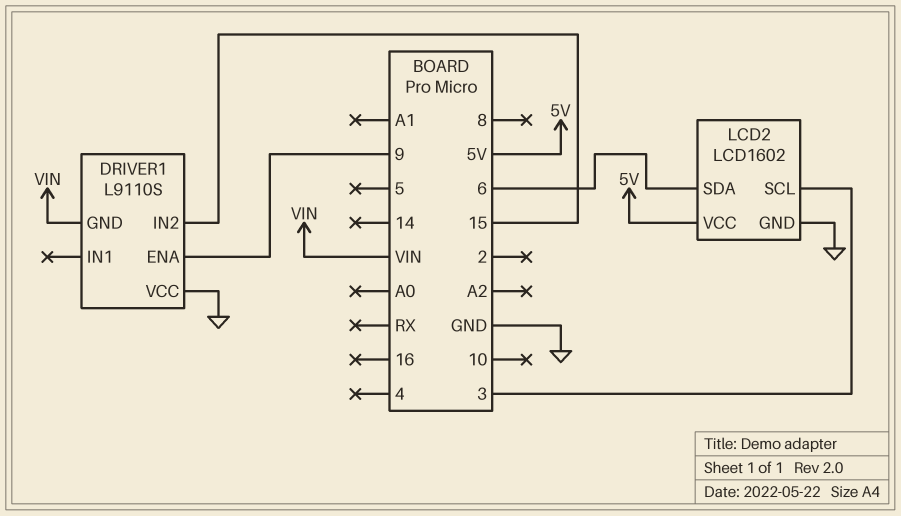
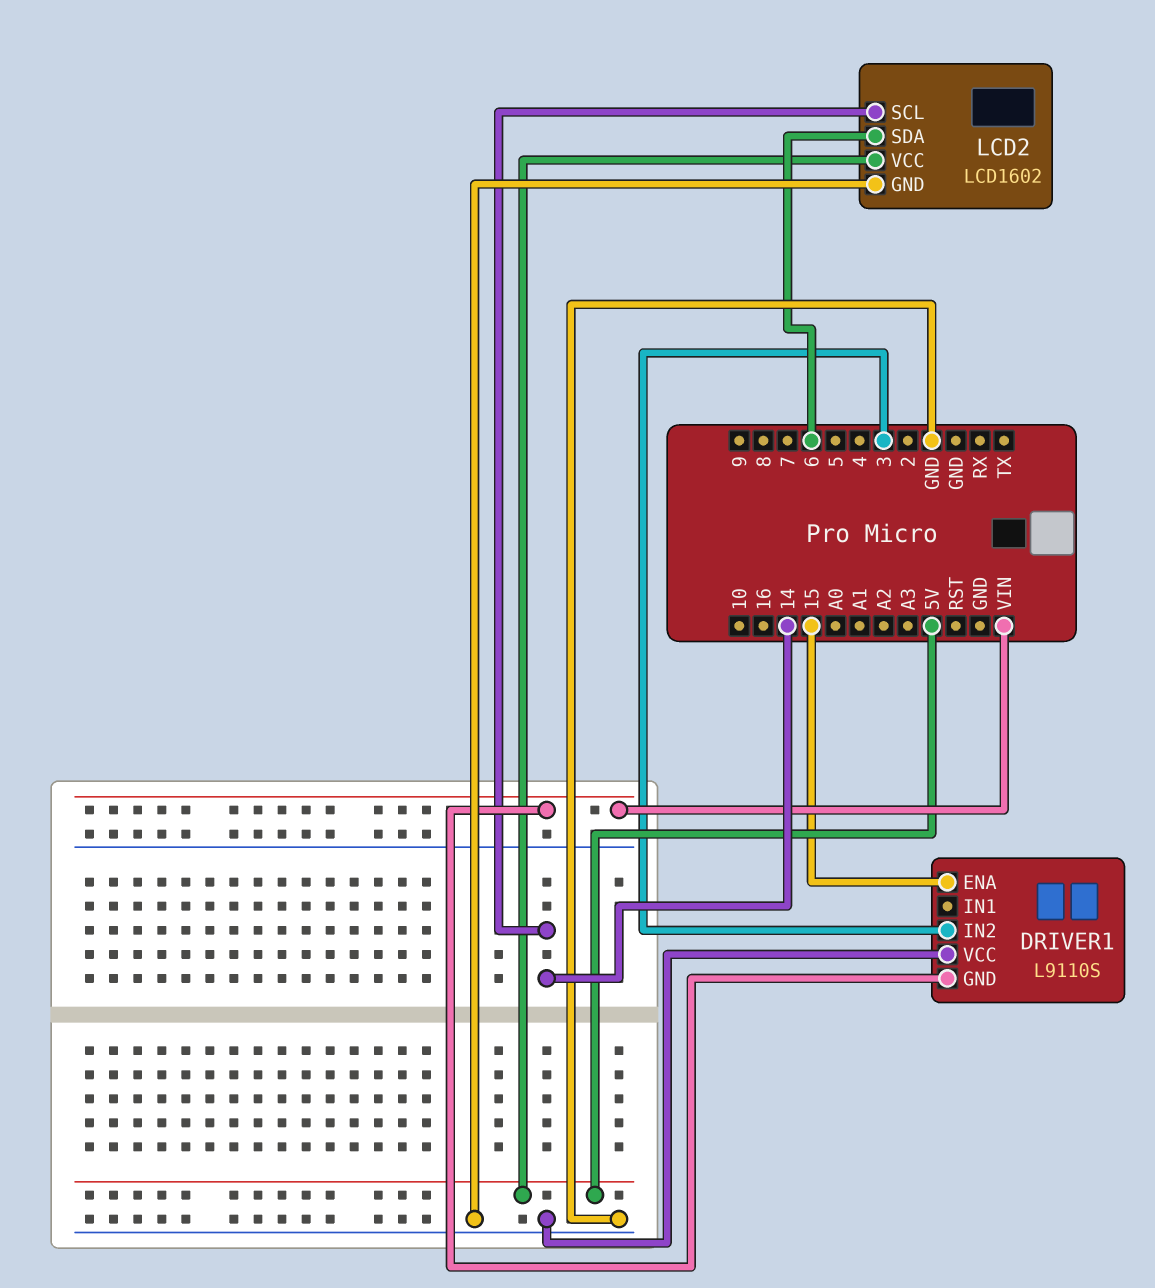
DRIVER1 pin ENA: 9 -> 15
DRIVER1 pin IN2: 15 -> 3
LCD2 pin SCL: 3 -> 14

